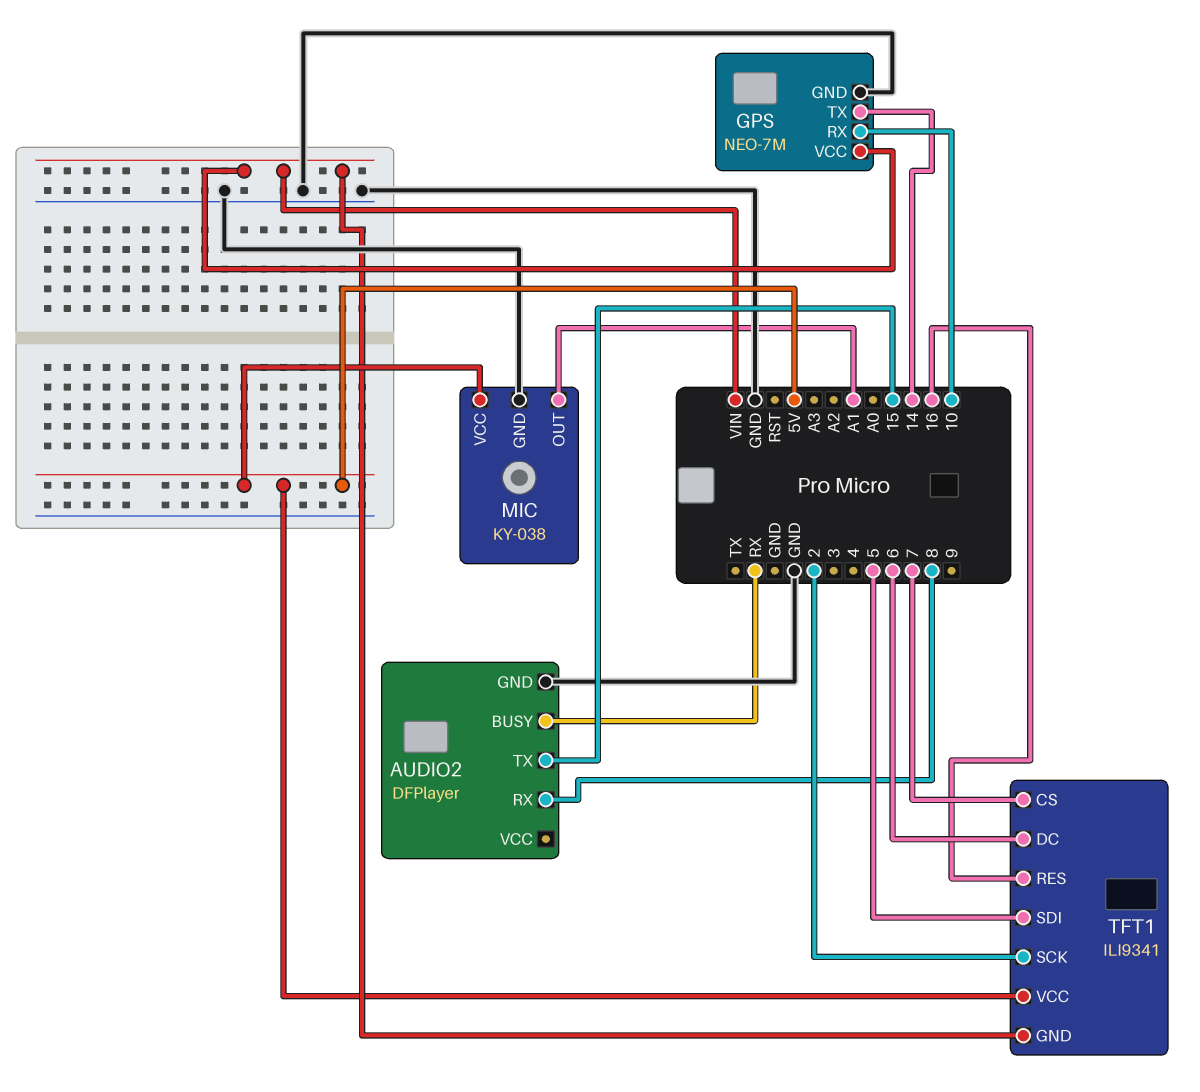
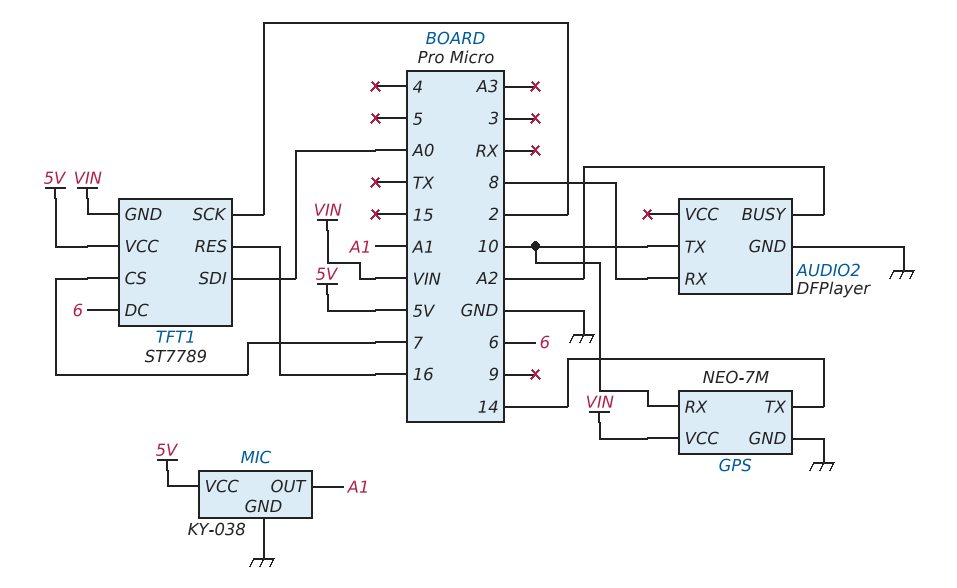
AUDIO2 pin BUSY: RX -> A2
AUDIO2 pin TX: 15 -> 10
TFT1: ILI9341 -> ST7789
TFT1 pin SDI: 5 -> A0

